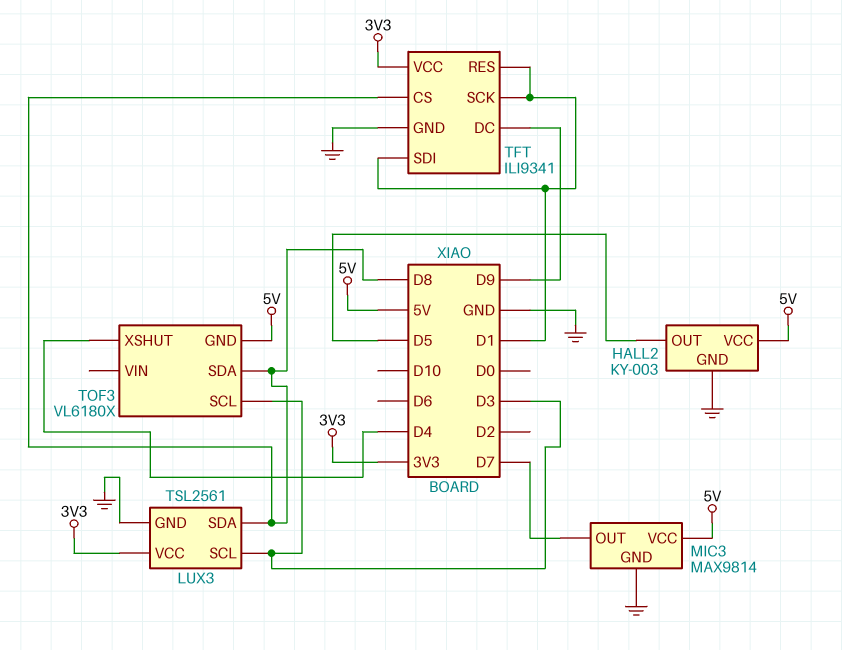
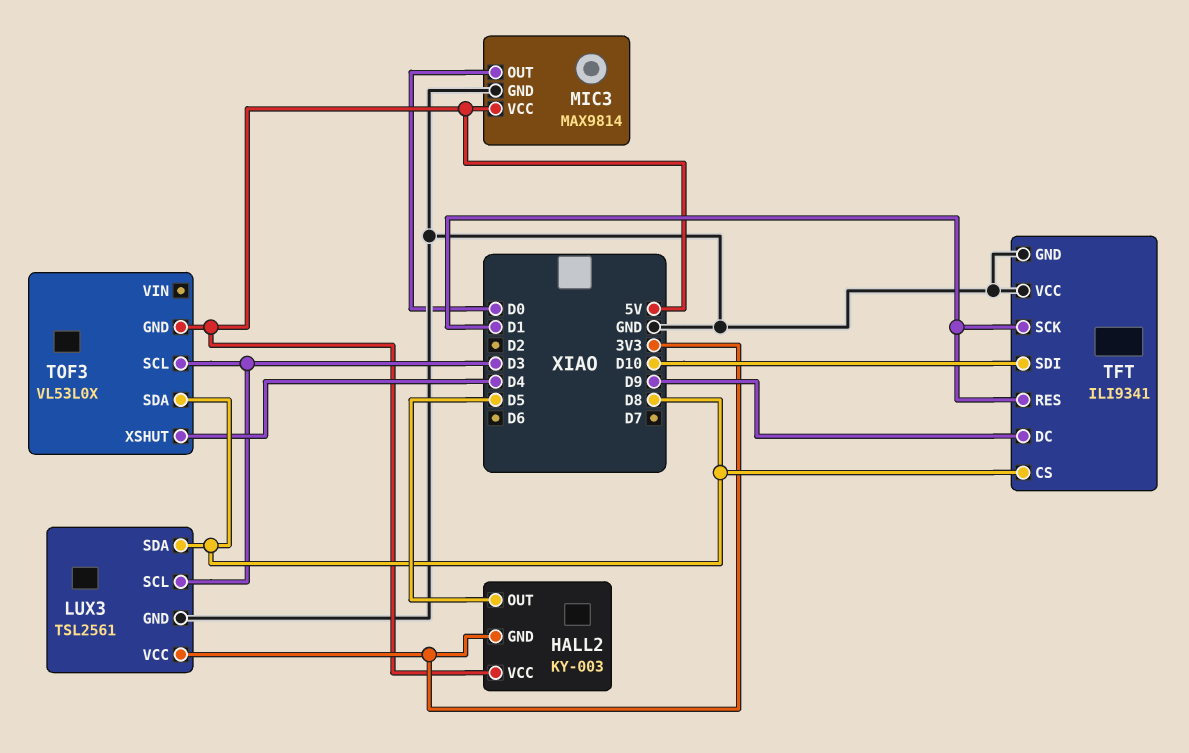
HALL2 pin GND: GND -> 3V3
MIC3 pin OUT: D7 -> D0
TFT pin SDI: D1 -> D10
TFT pin VCC: 3V3 -> GND
TOF3: VL6180X -> VL53L0X

